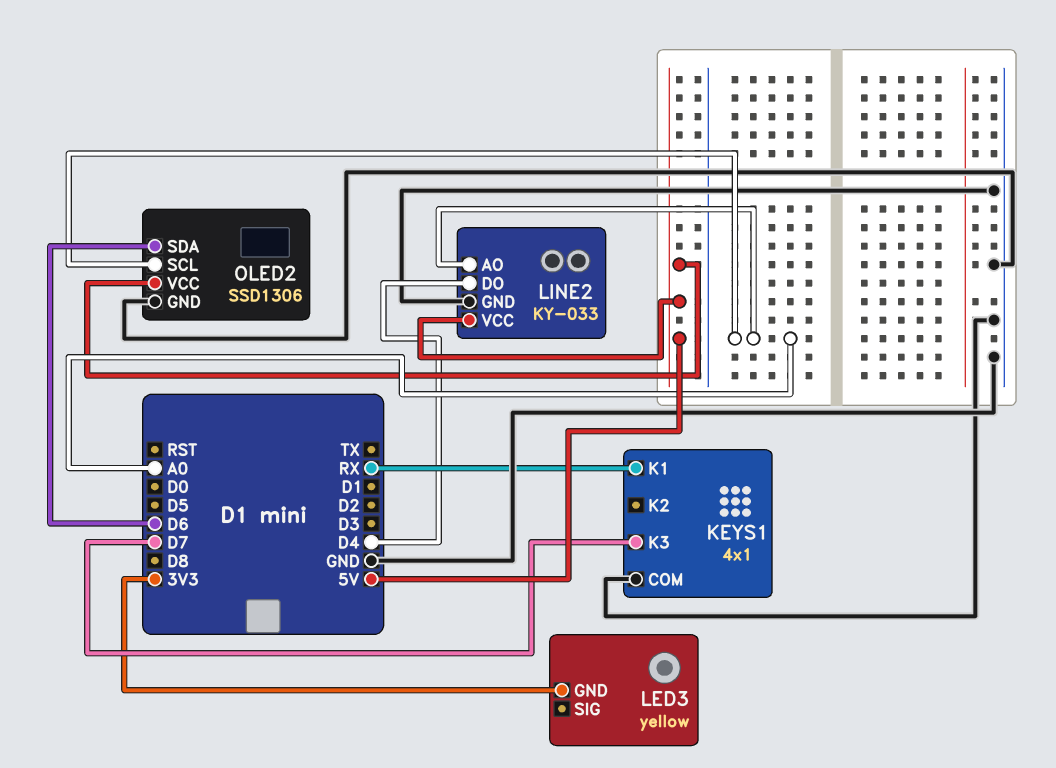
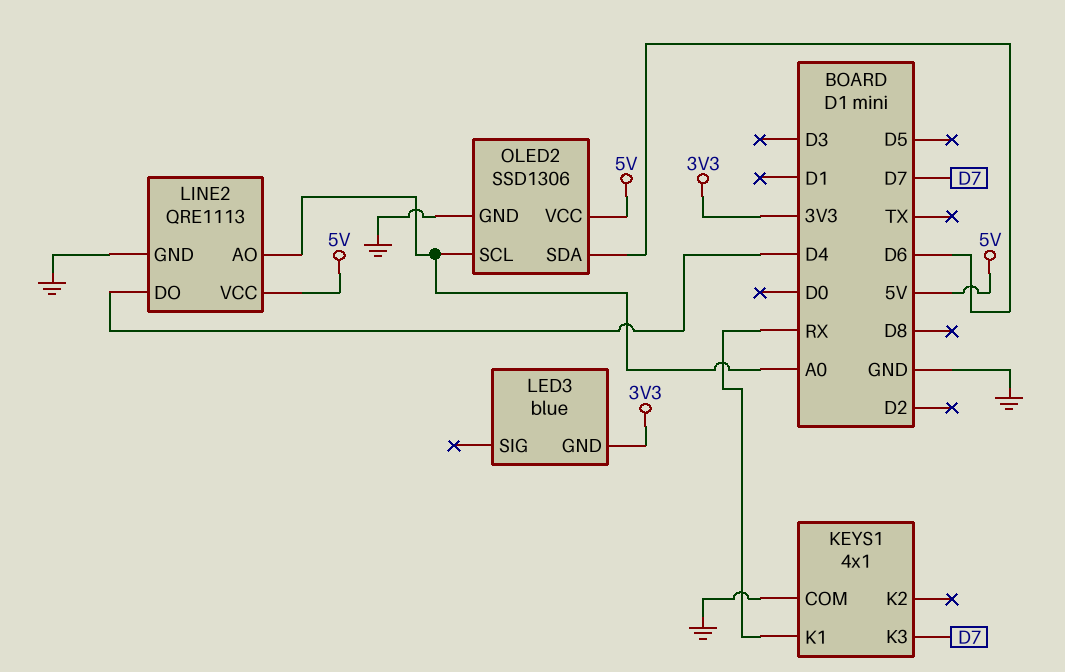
LED3: yellow -> blue
LINE2: KY-033 -> QRE1113

